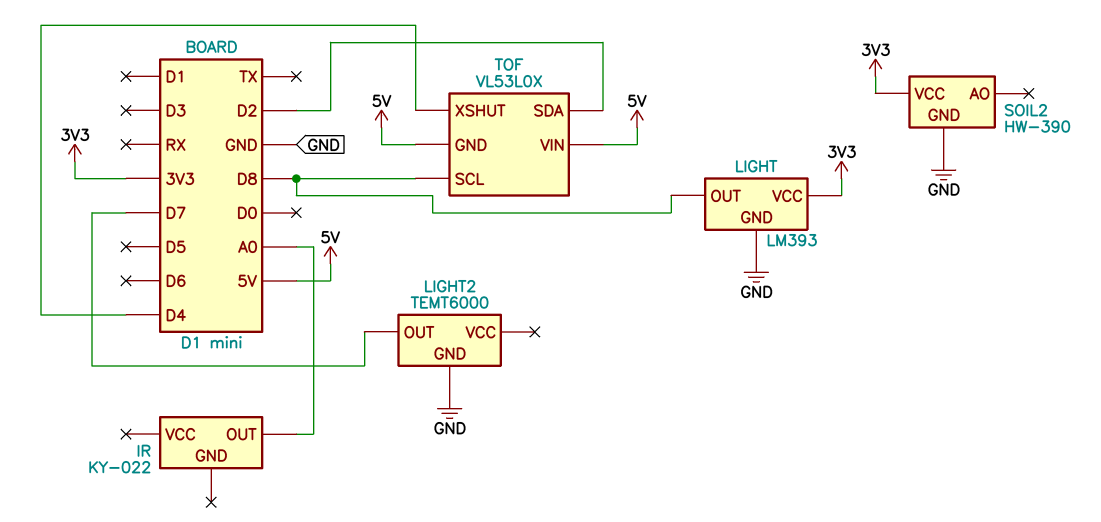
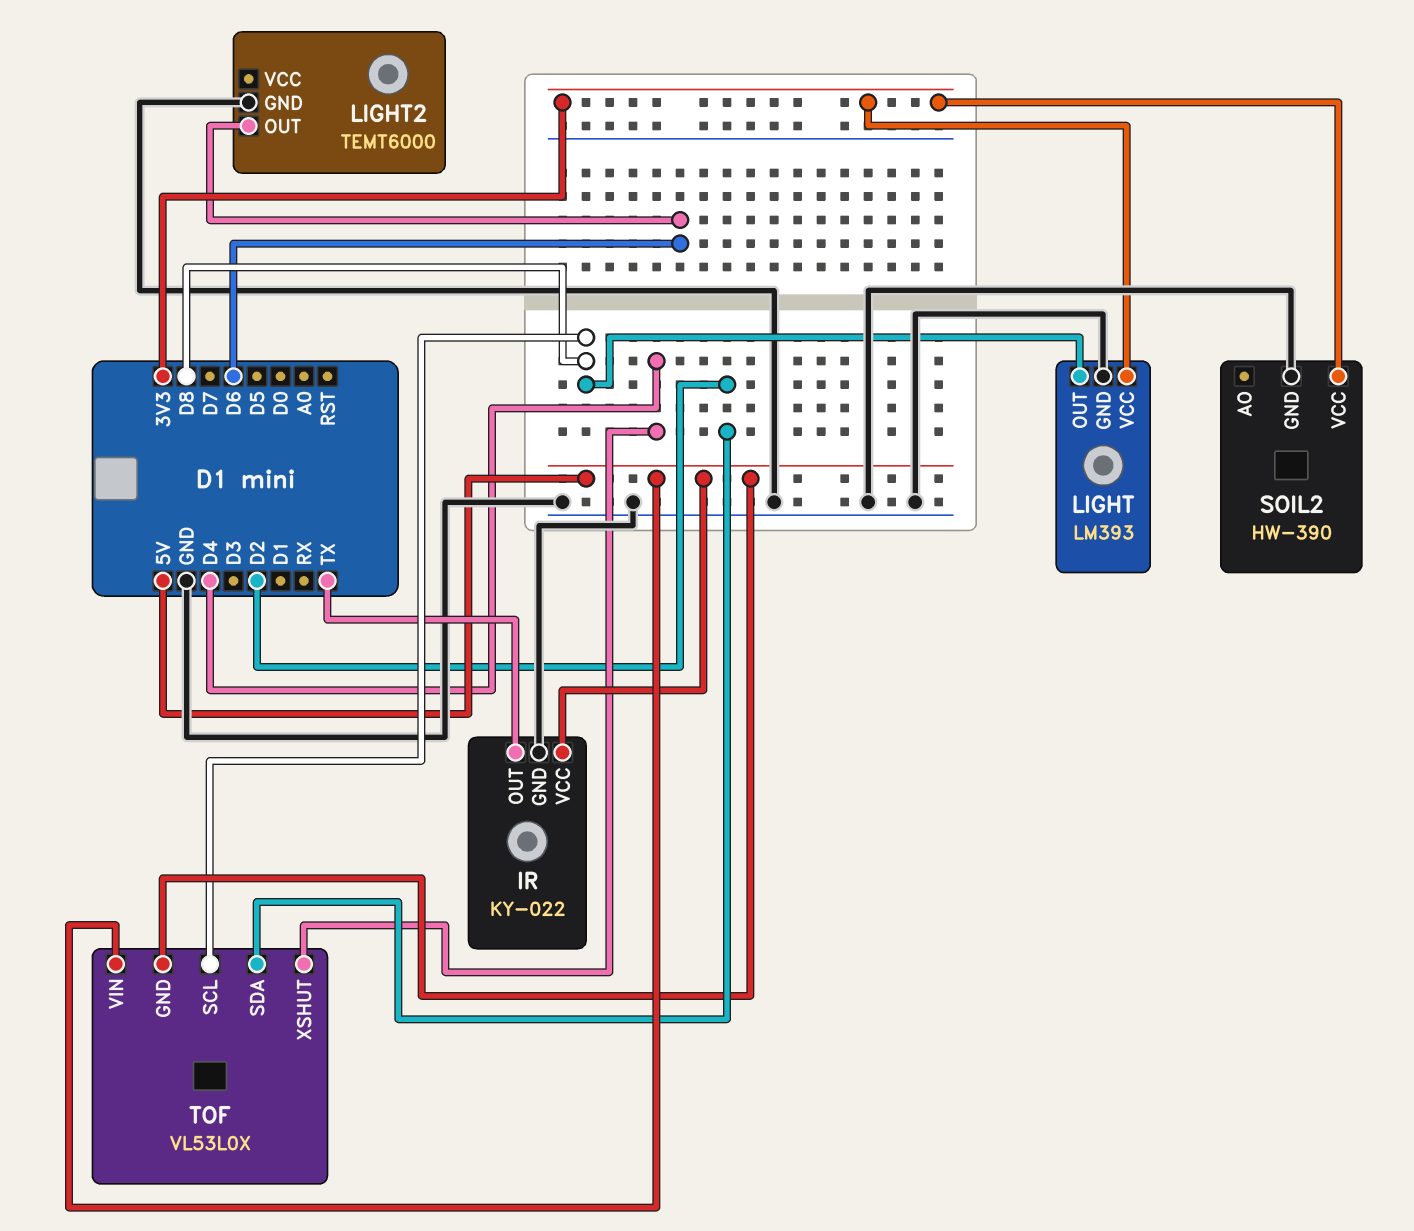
IR pin GND: none -> GND
IR pin OUT: A0 -> TX
IR pin VCC: none -> 5V
LIGHT2 pin OUT: D7 -> D6

